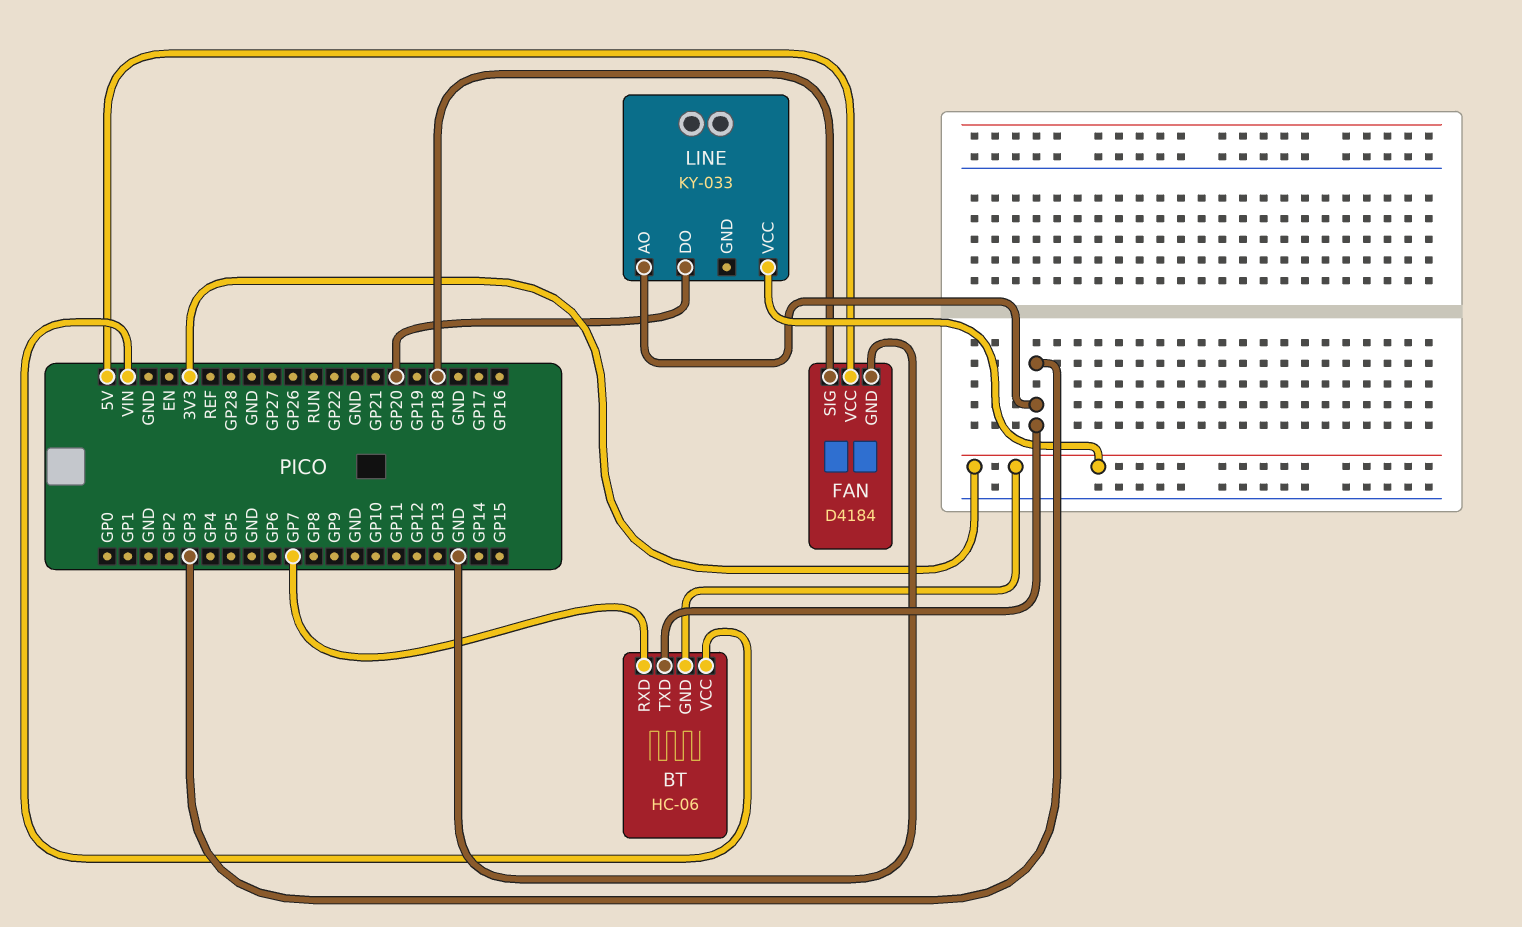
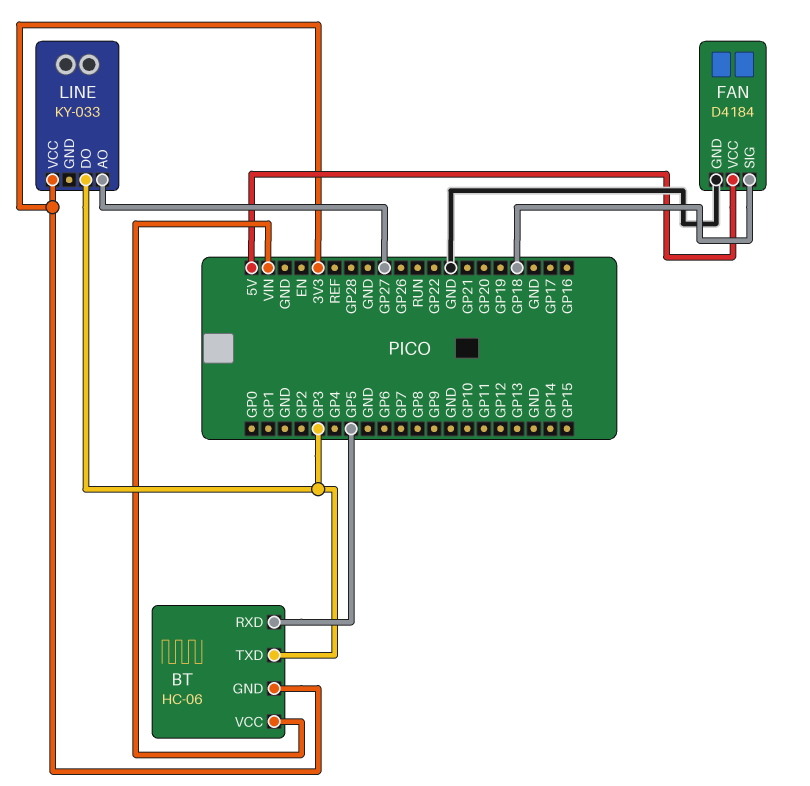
BT pin RXD: GP7 -> GP5
LINE pin AO: GP3 -> GP27
LINE pin DO: GP20 -> GP3

